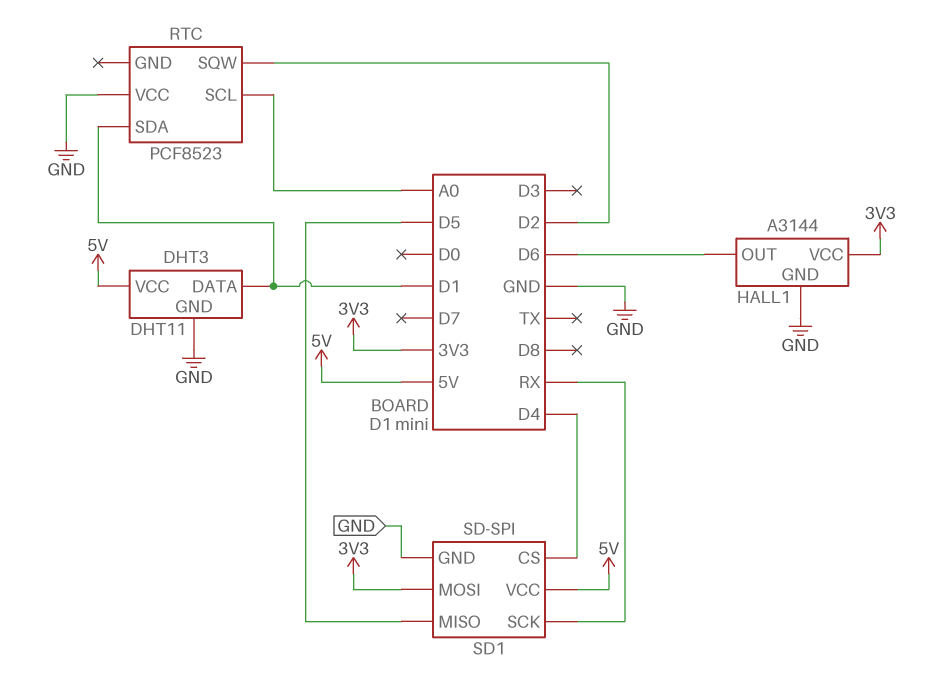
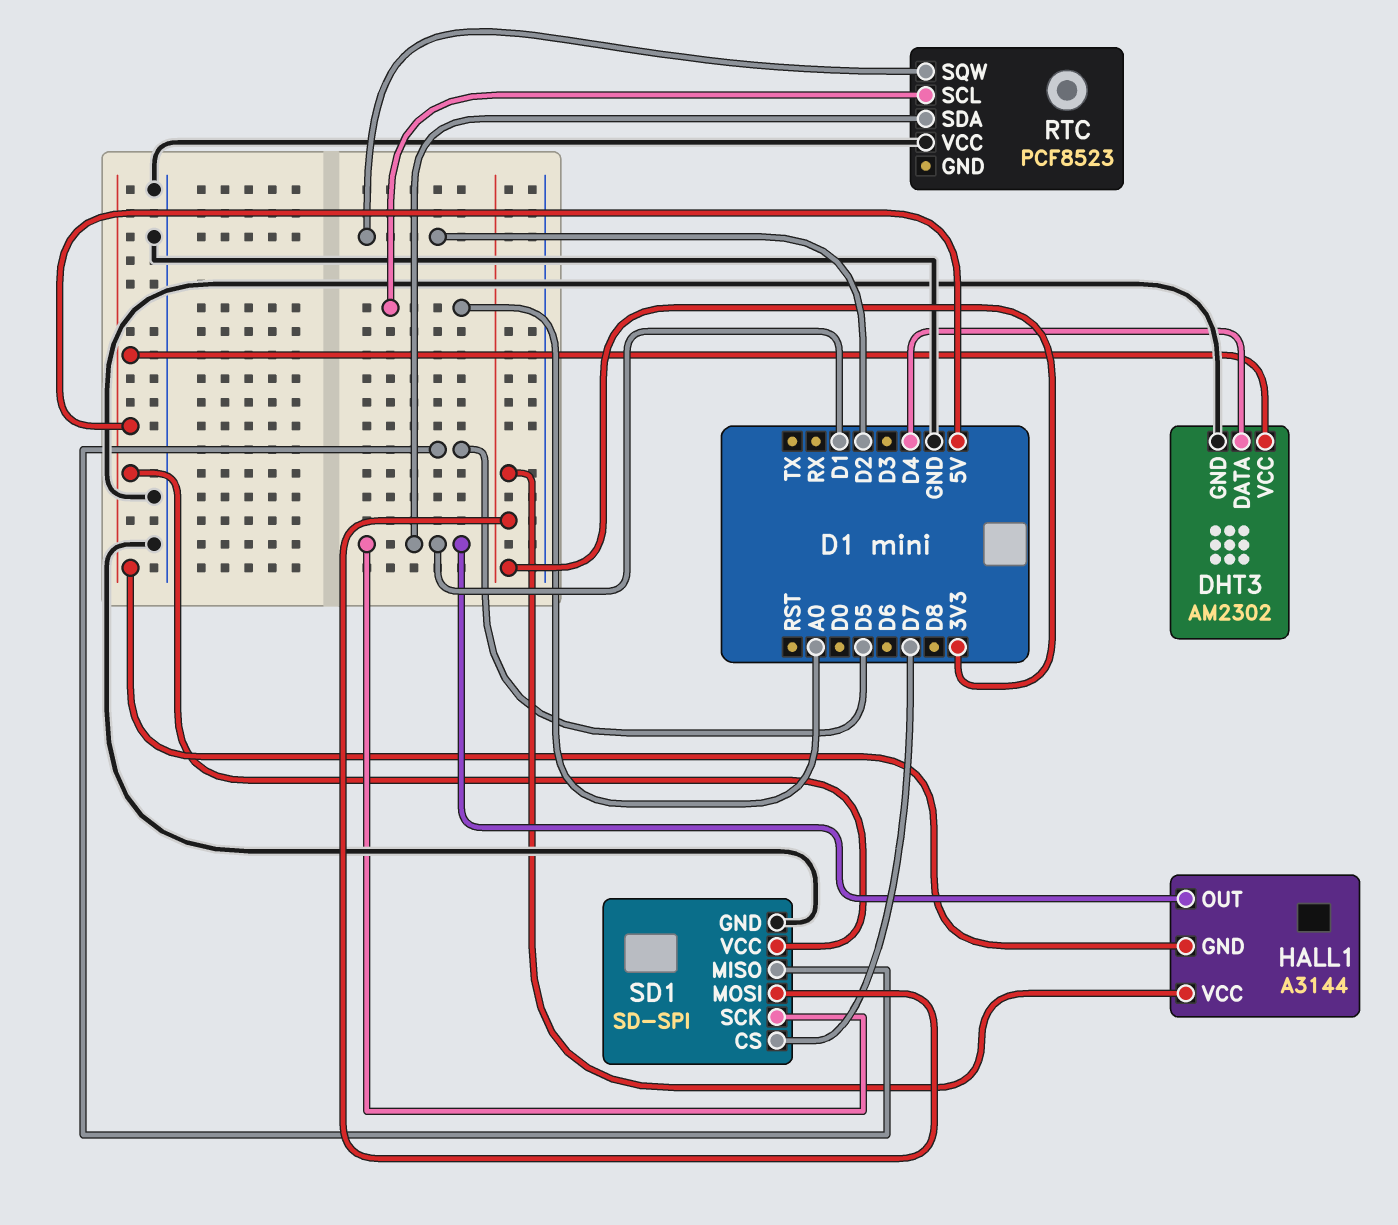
DHT3: DHT11 -> AM2302
DHT3 pin DATA: D1 -> D4
HALL1 pin GND: GND -> 5V
HALL1 pin OUT: D6 -> D1
SD1 pin CS: D4 -> D7
SD1 pin SCK: RX -> D1

